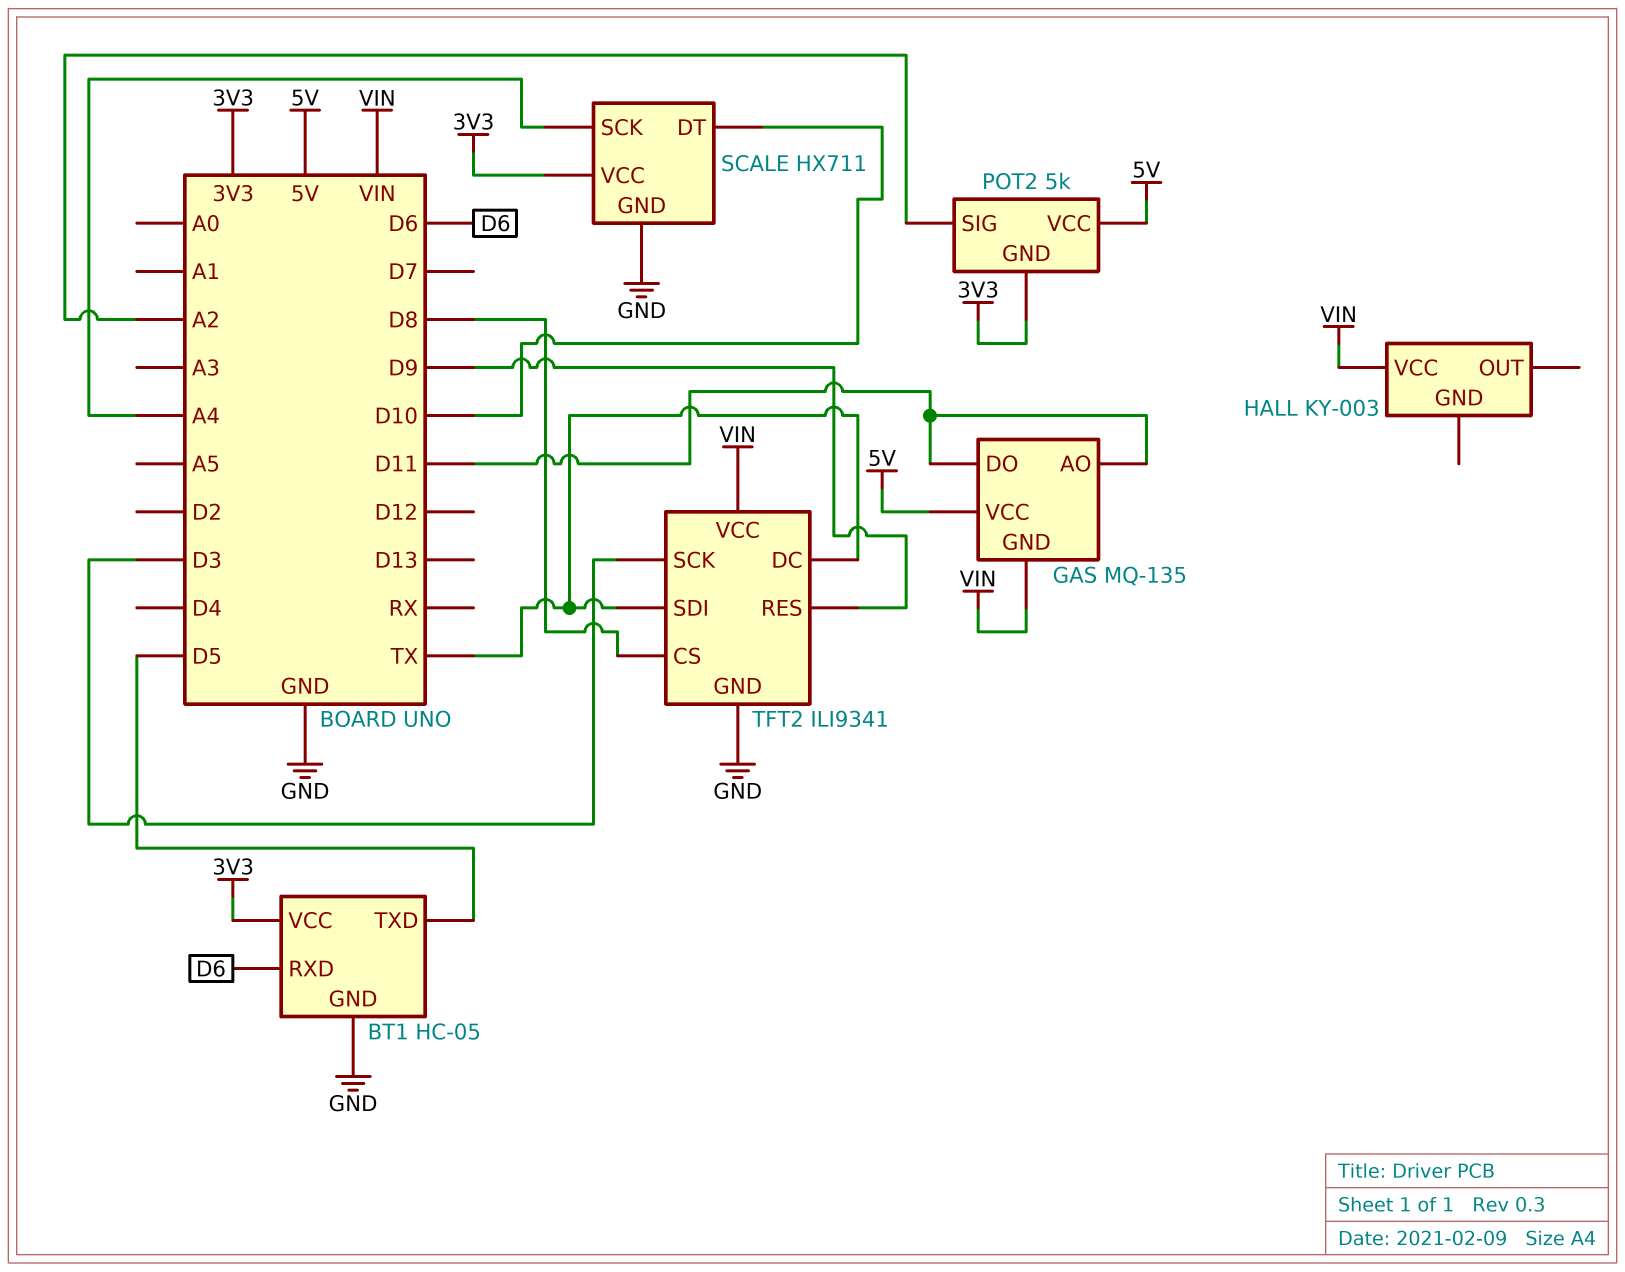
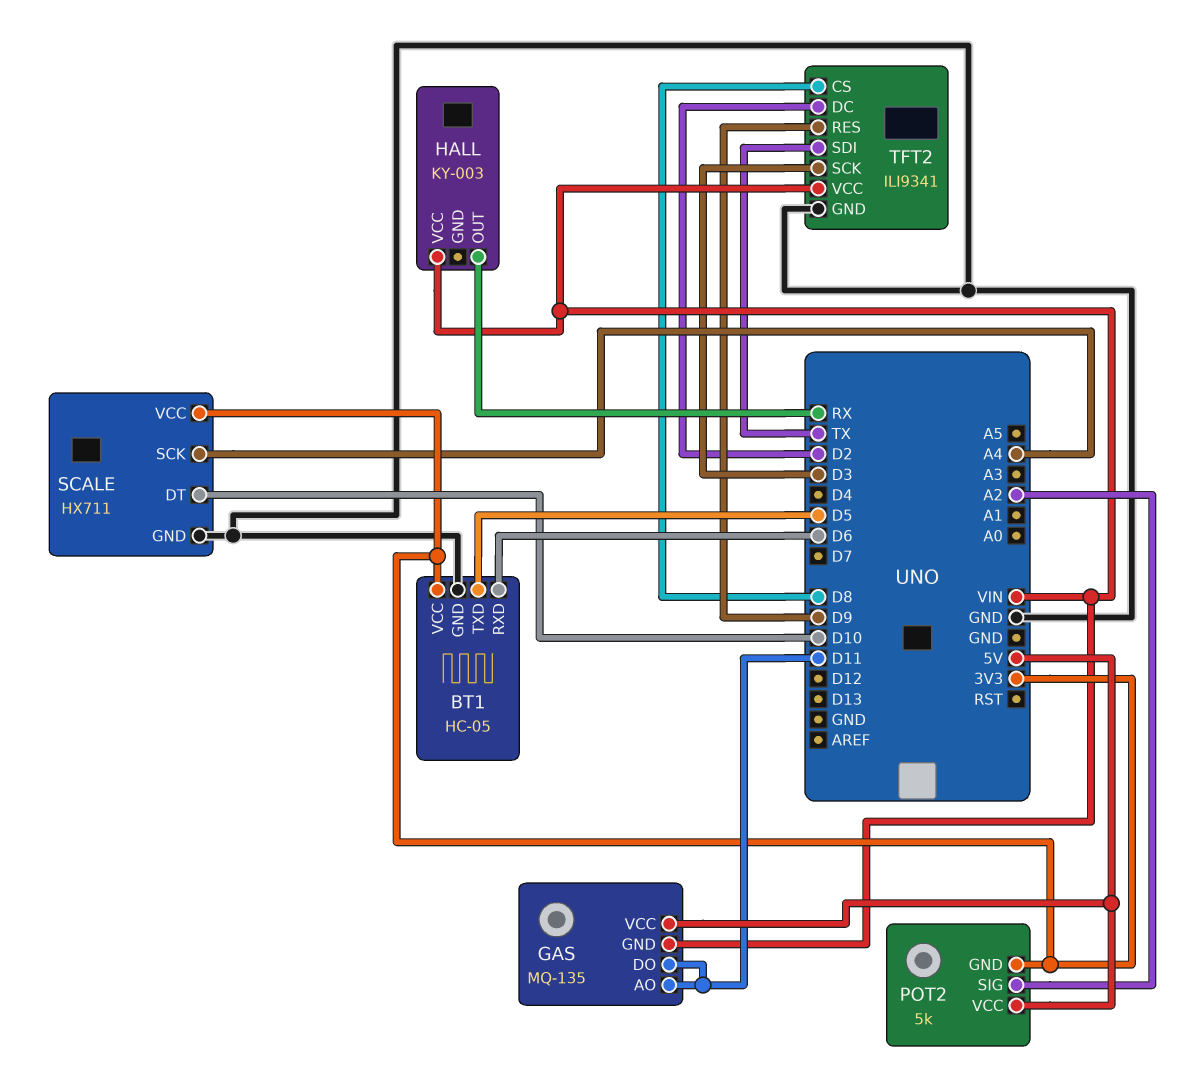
HALL pin OUT: none -> RX
TFT2 pin DC: TX -> D2

